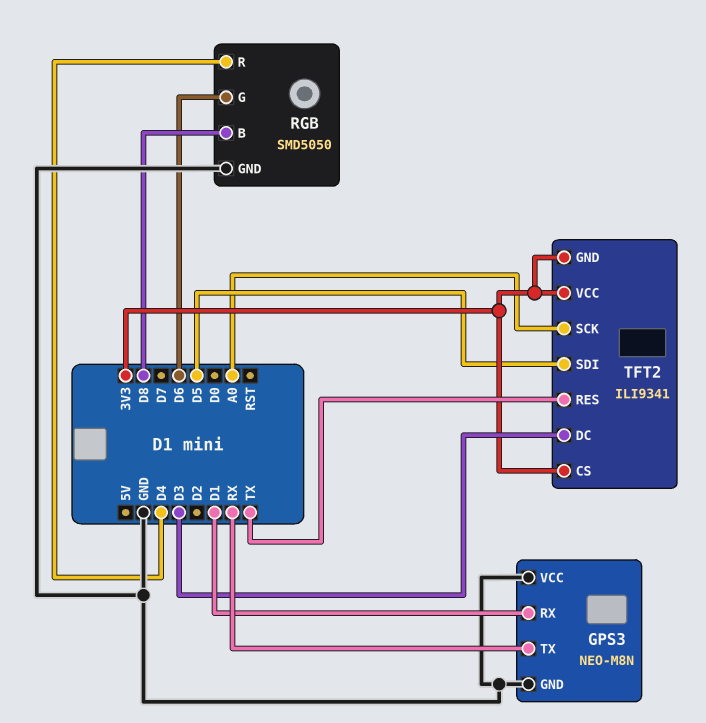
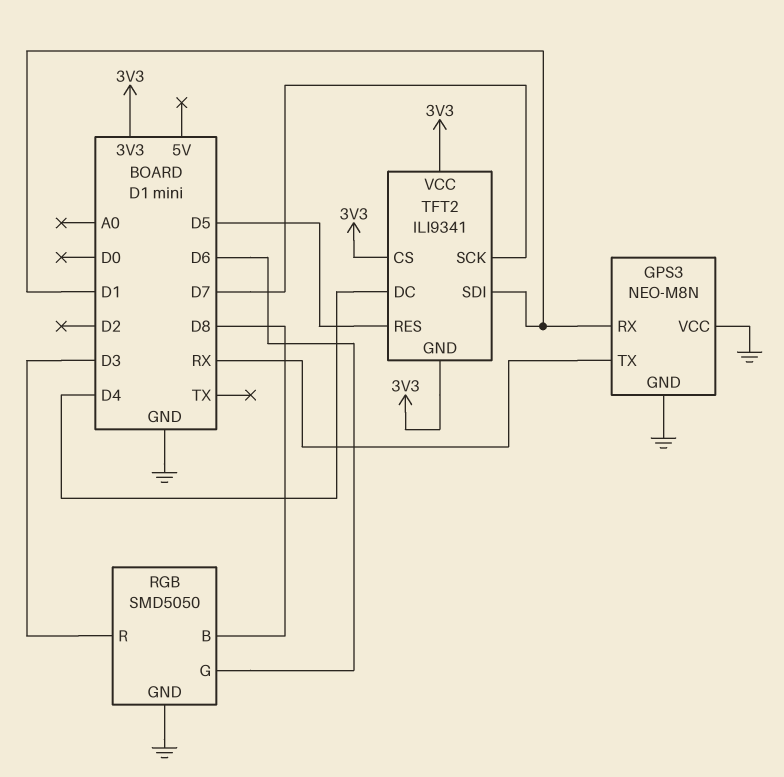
RGB pin R: D4 -> D3
TFT2 pin DC: D3 -> D4
TFT2 pin RES: TX -> D5
TFT2 pin SCK: A0 -> D7
TFT2 pin SDI: D5 -> D1

